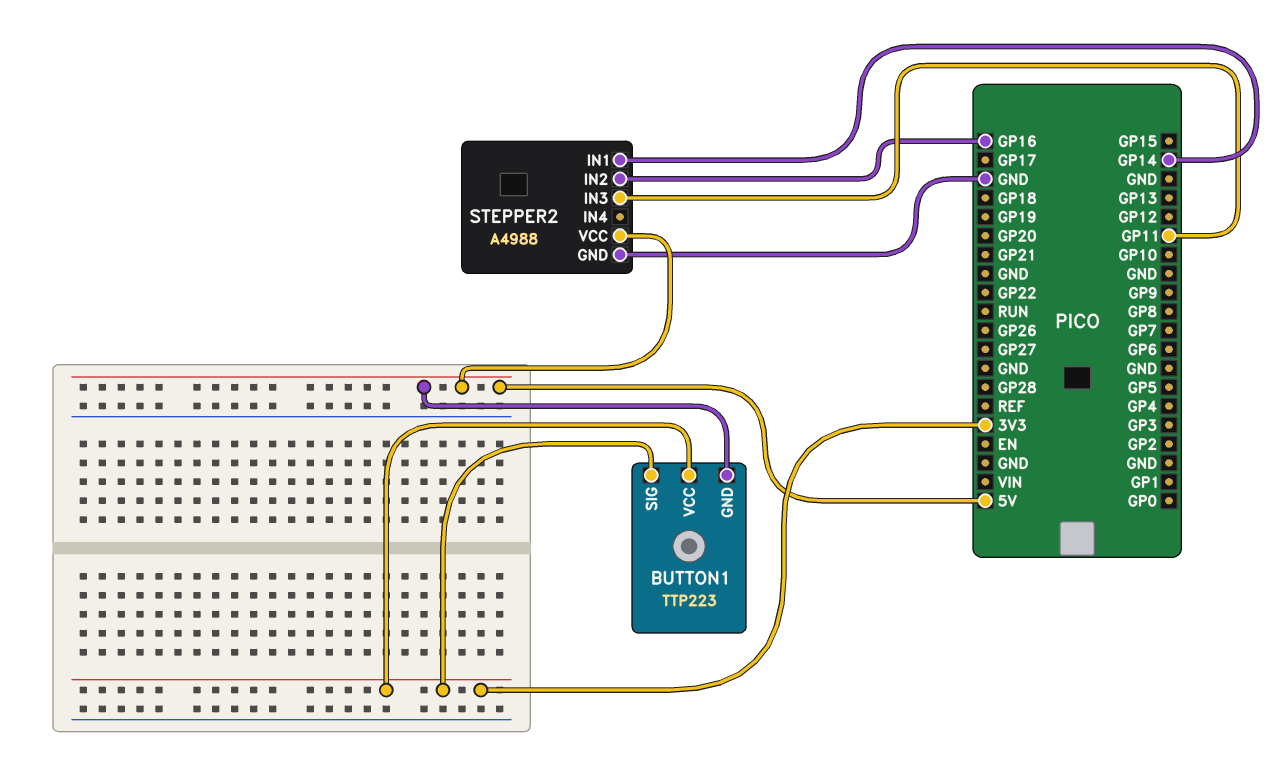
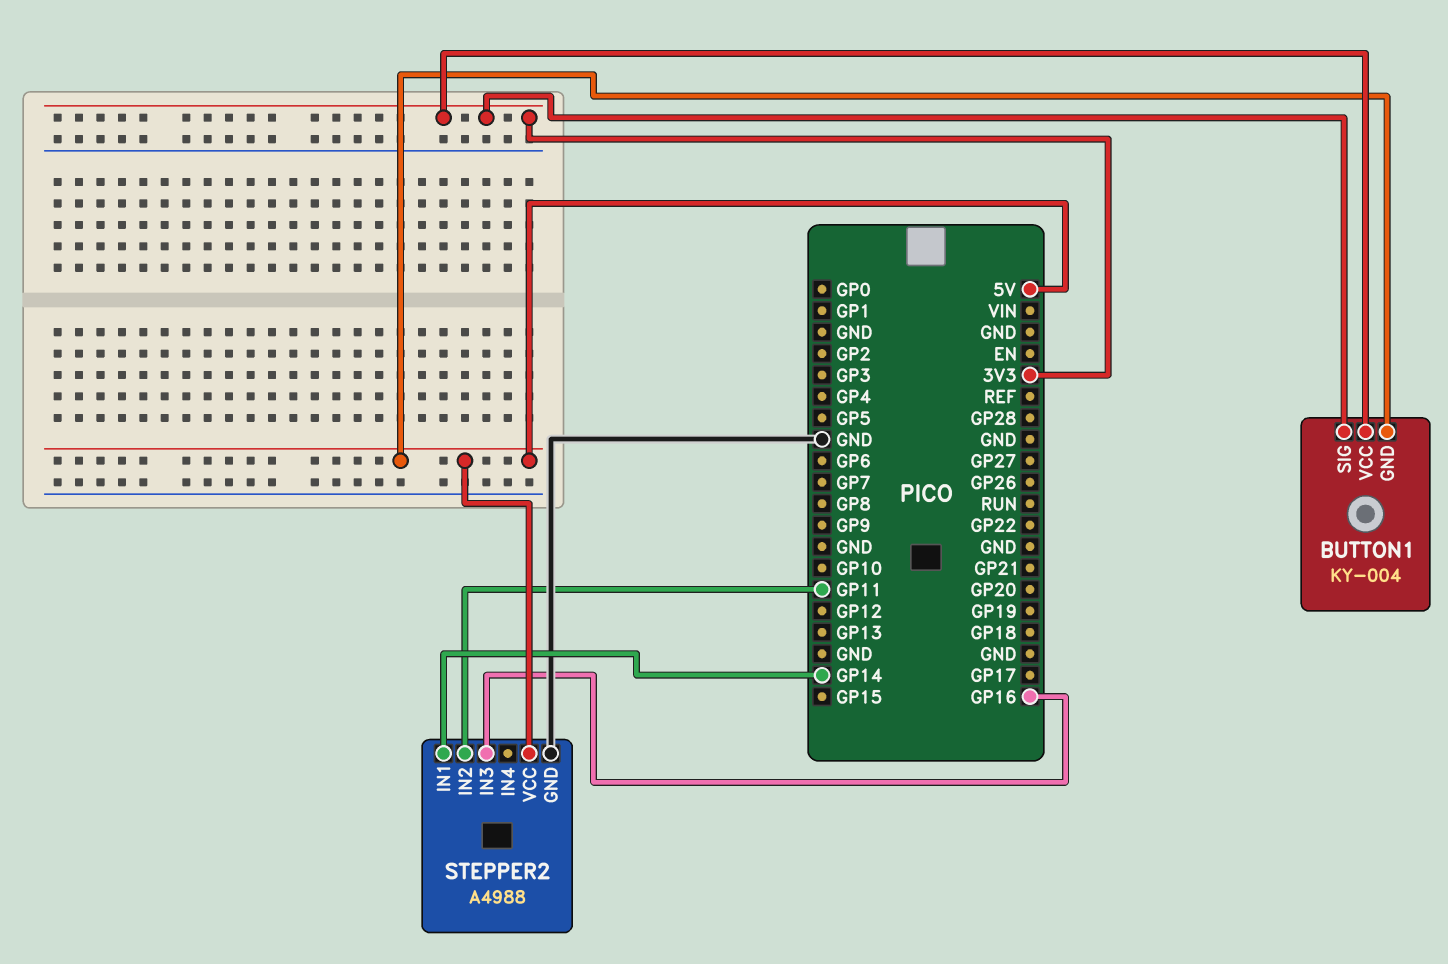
BUTTON1: TTP223 -> KY-004
STEPPER2 pin IN2: GP16 -> GP11
STEPPER2 pin IN3: GP11 -> GP16

